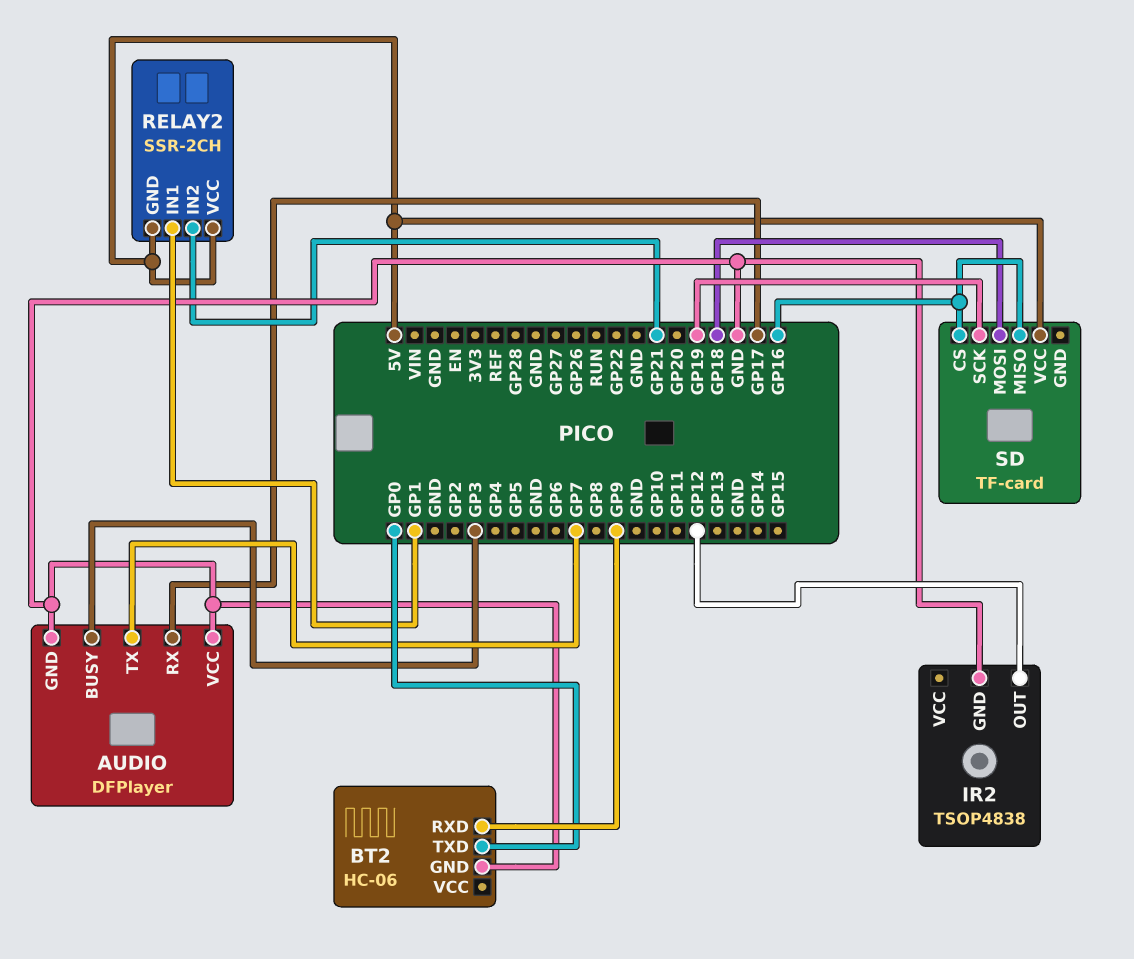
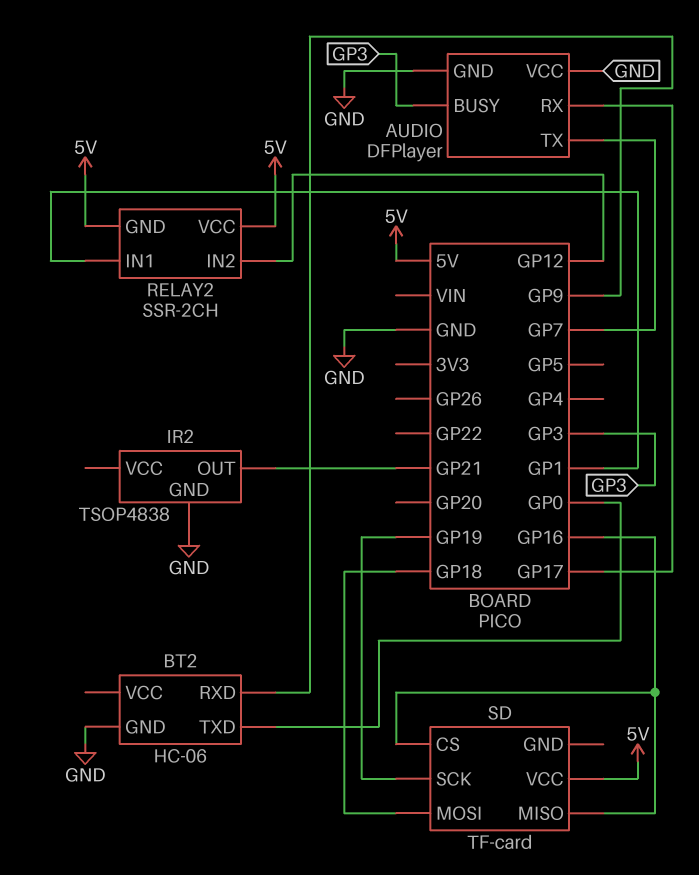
IR2 pin OUT: GP12 -> GP21
RELAY2 pin IN2: GP21 -> GP12

